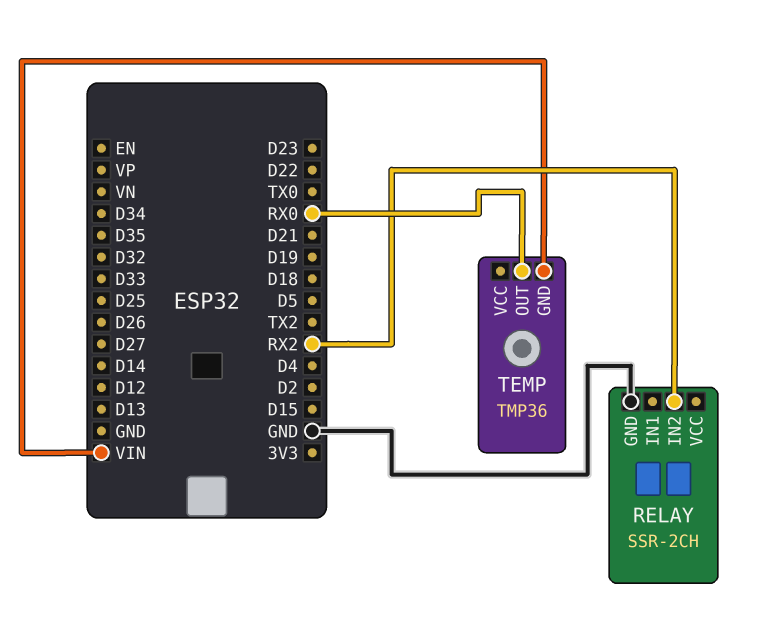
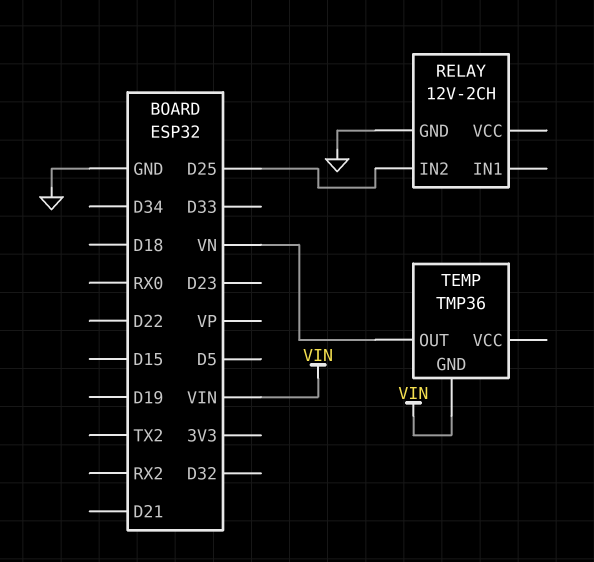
RELAY: SSR-2CH -> 12V-2CH
RELAY pin IN2: RX2 -> D25
TEMP pin OUT: RX0 -> VN

